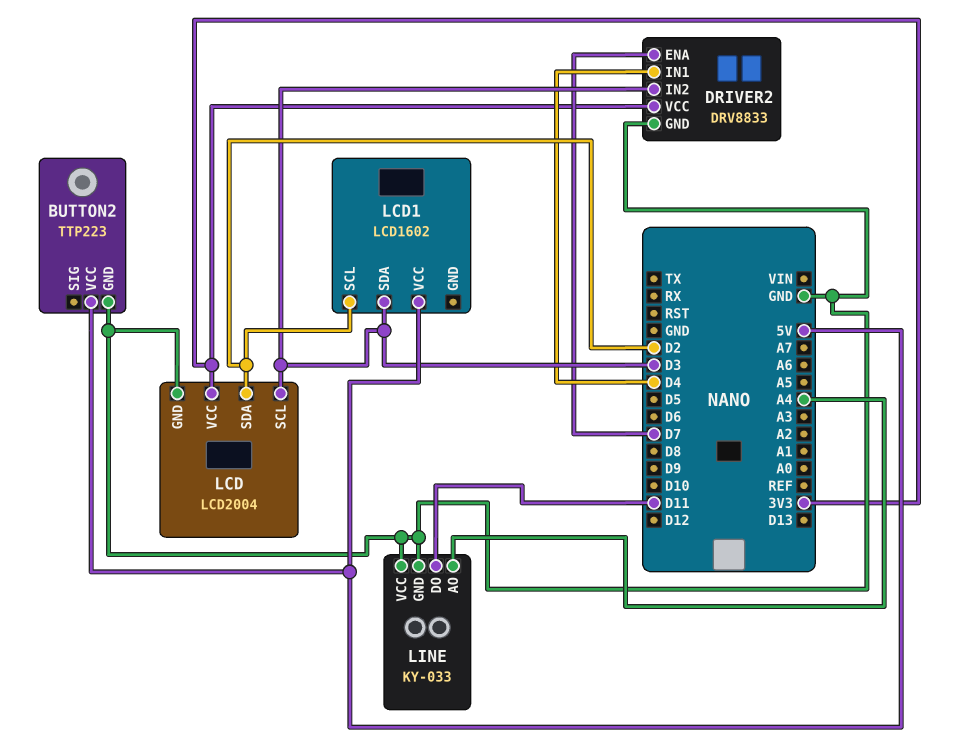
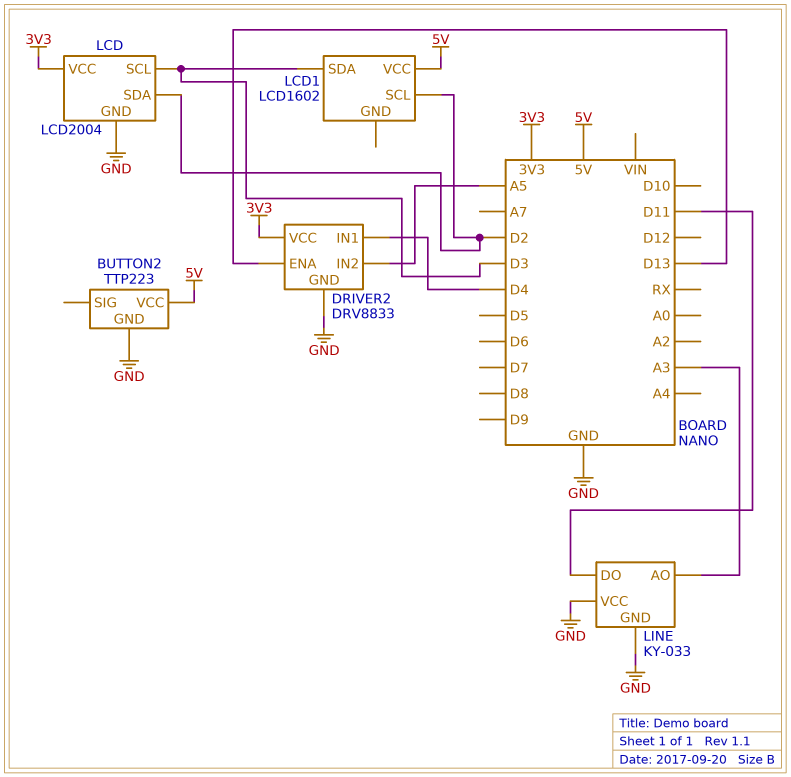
DRIVER2 pin ENA: D7 -> D13
DRIVER2 pin IN2: D3 -> A5
LINE pin AO: A4 -> A3

